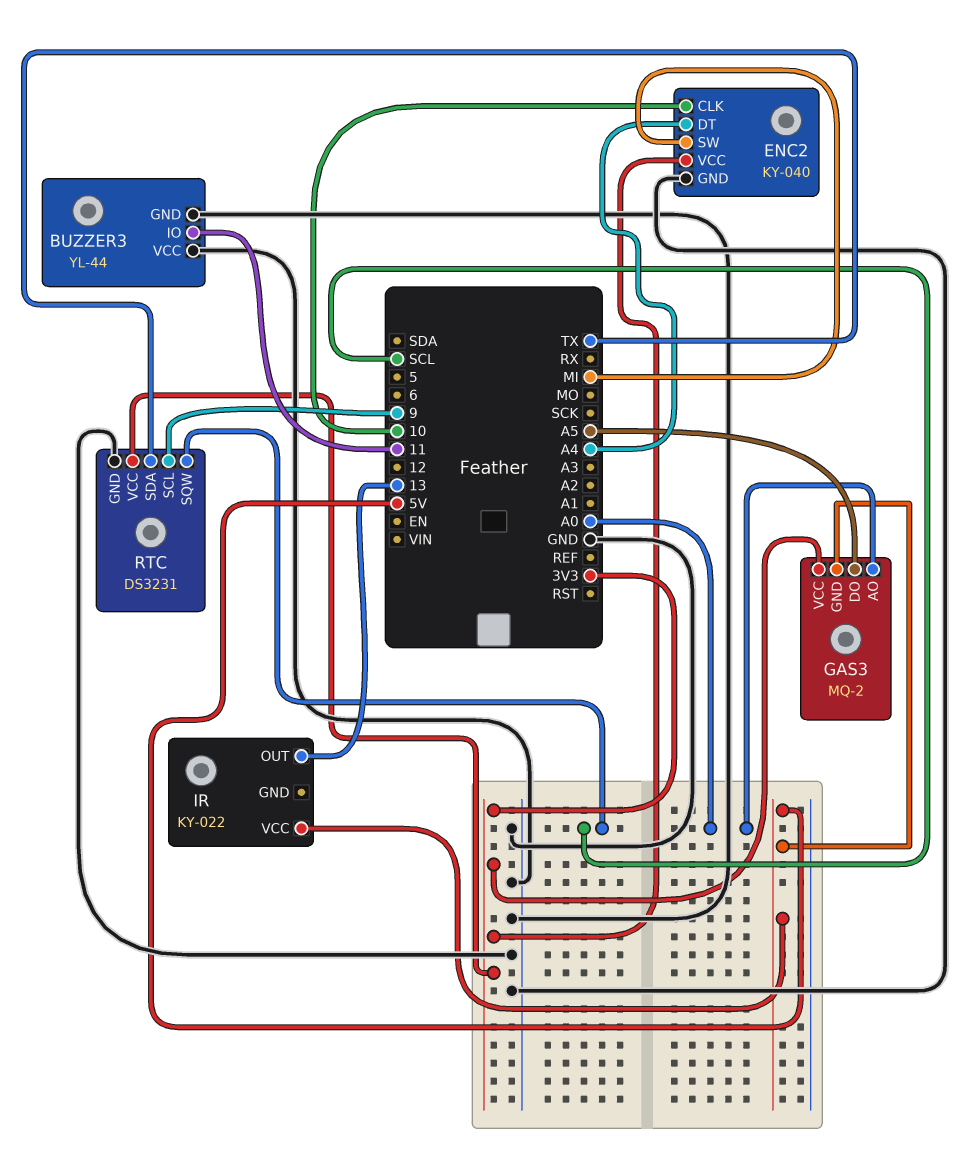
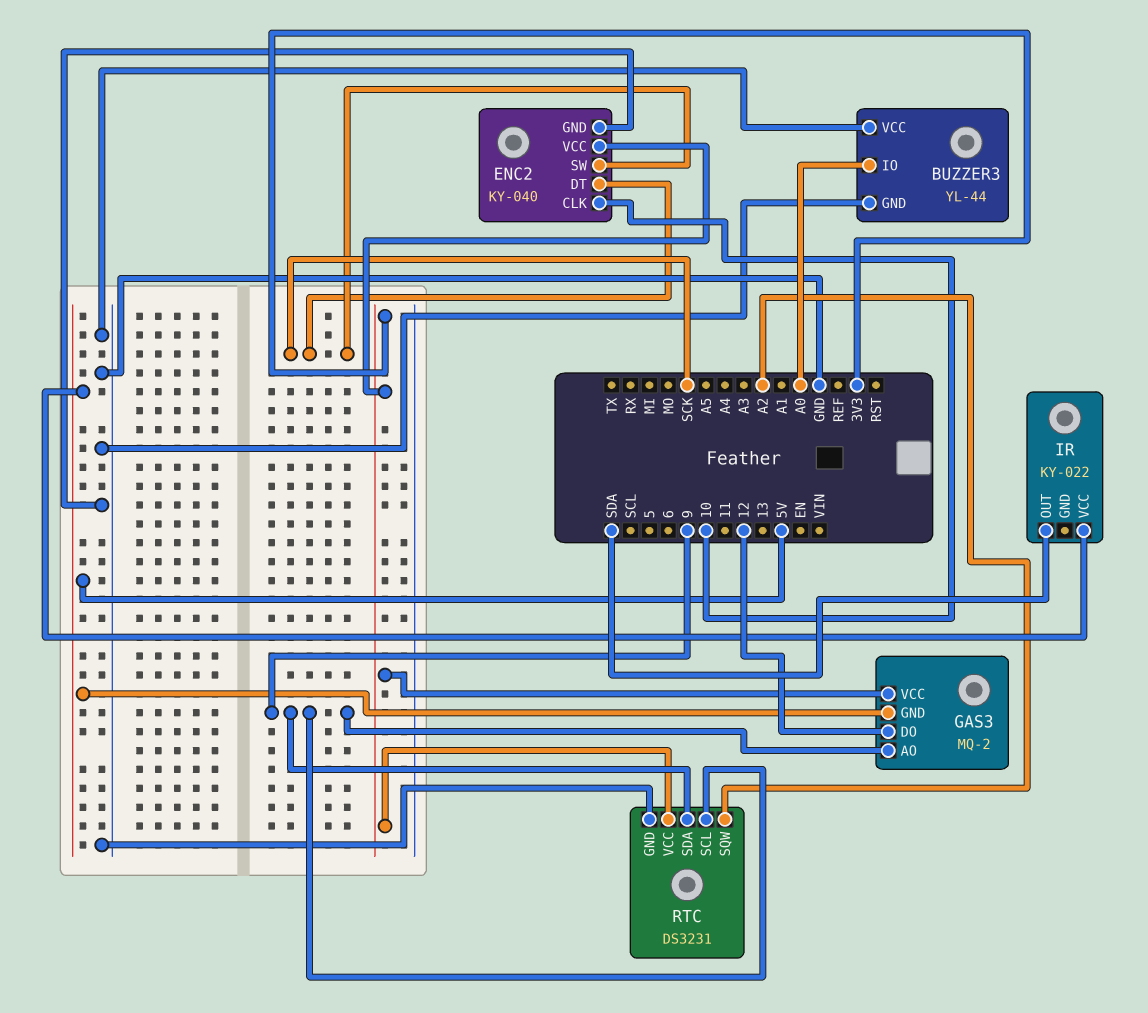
BUZZER3 pin IO: 11 -> A0
ENC2 pin DT: A4 -> SCK
ENC2 pin SW: MI -> SCK
GAS3 pin AO: A0 -> 9
GAS3 pin DO: A5 -> 12
IR pin OUT: 13 -> SDA
RTC pin SDA: TX -> 9
RTC pin SQW: SCL -> A2

